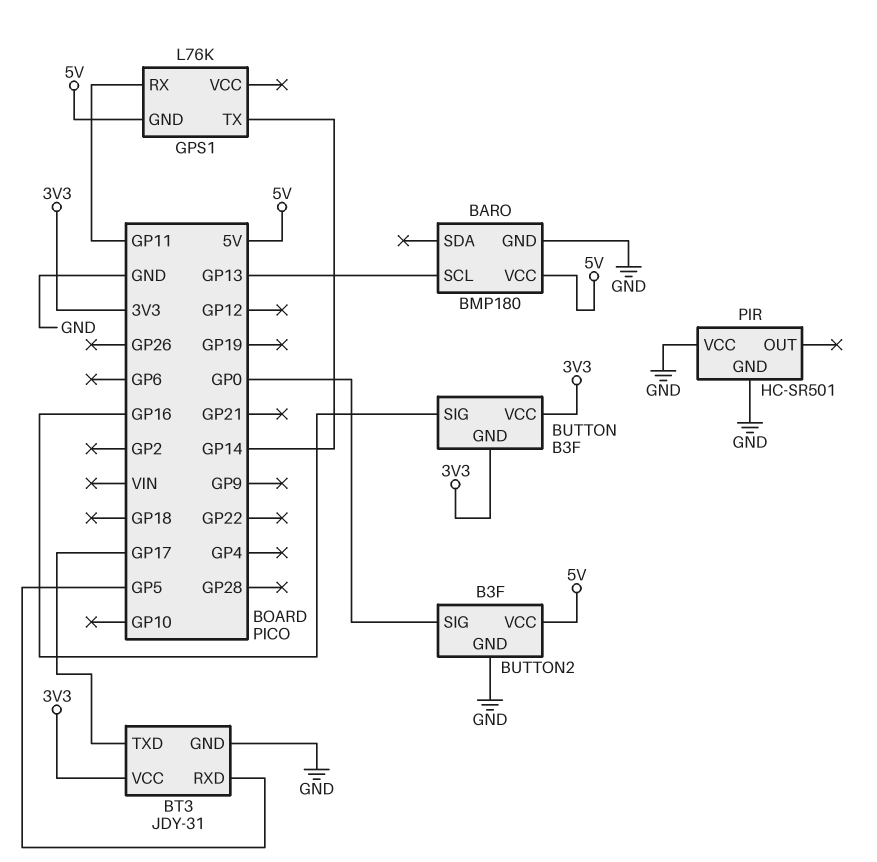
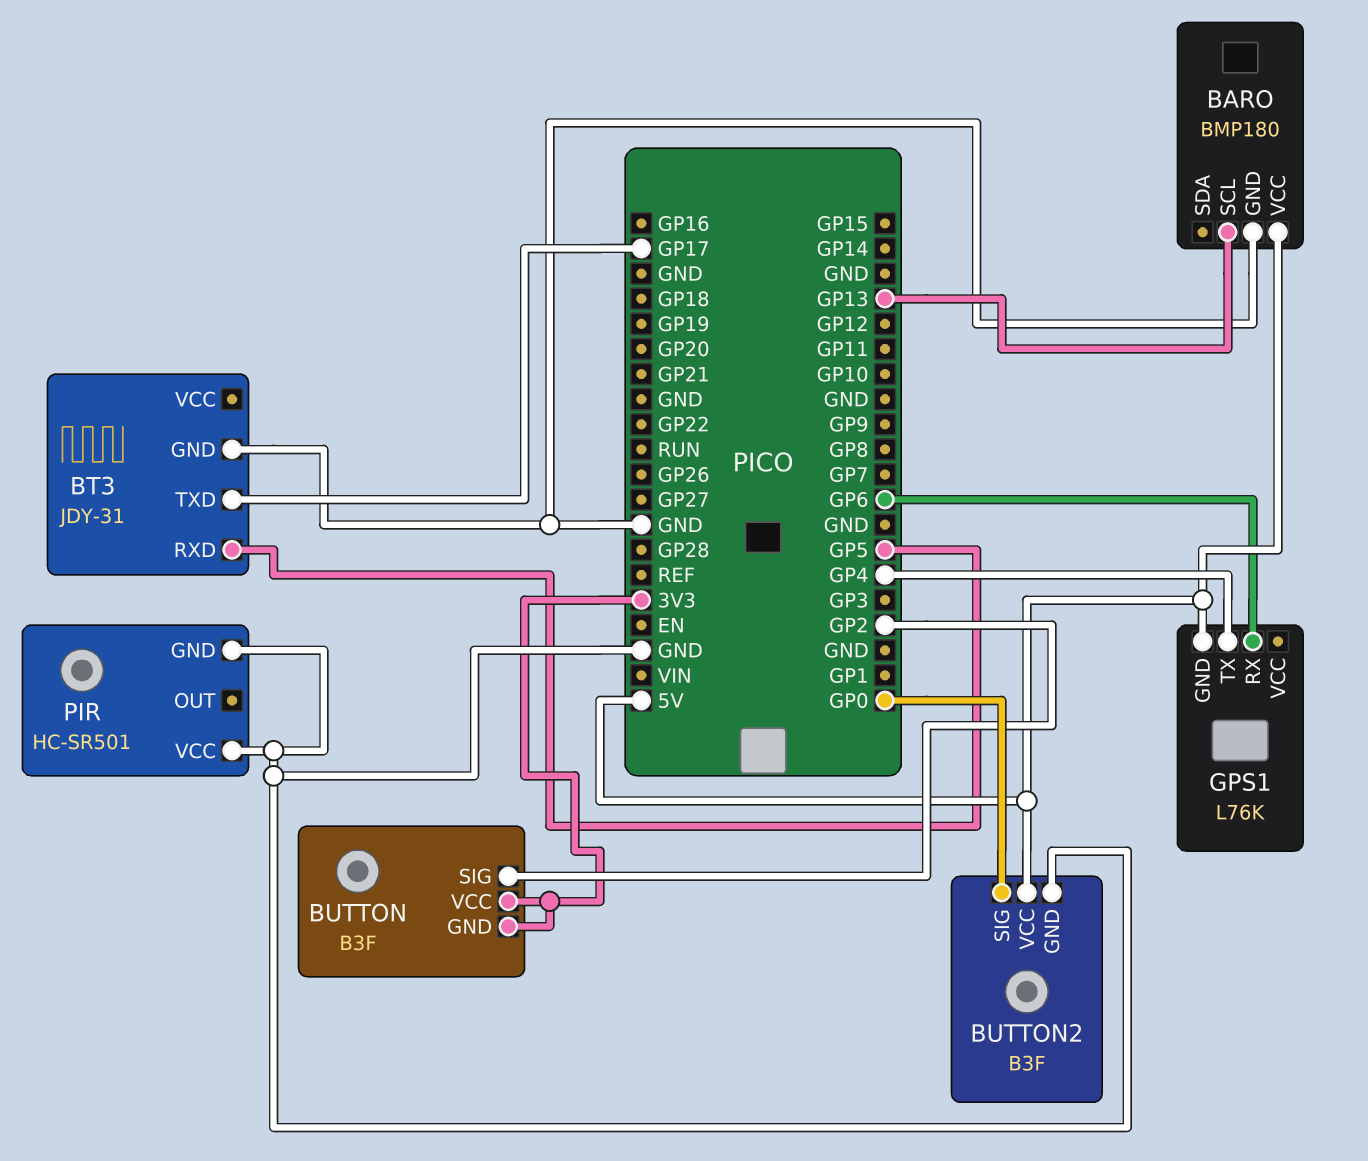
BT3 pin VCC: 3V3 -> none
BUTTON pin SIG: GP16 -> GP2
GPS1 pin RX: GP11 -> GP6
GPS1 pin TX: GP14 -> GP4

